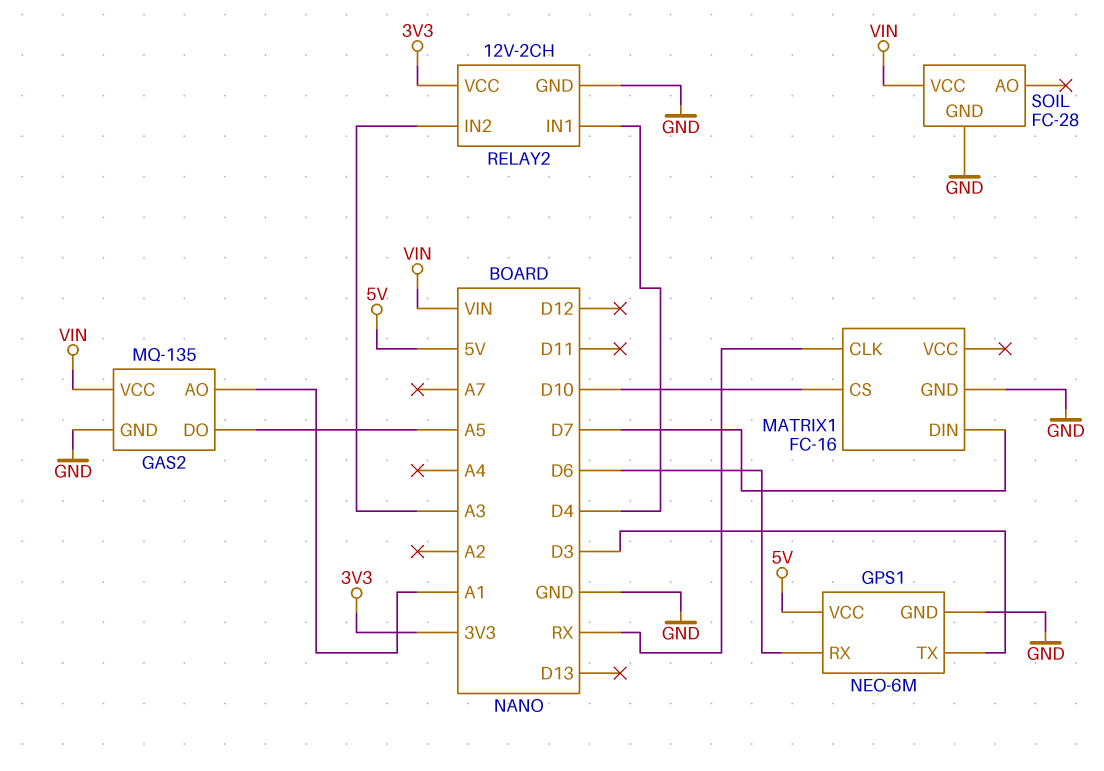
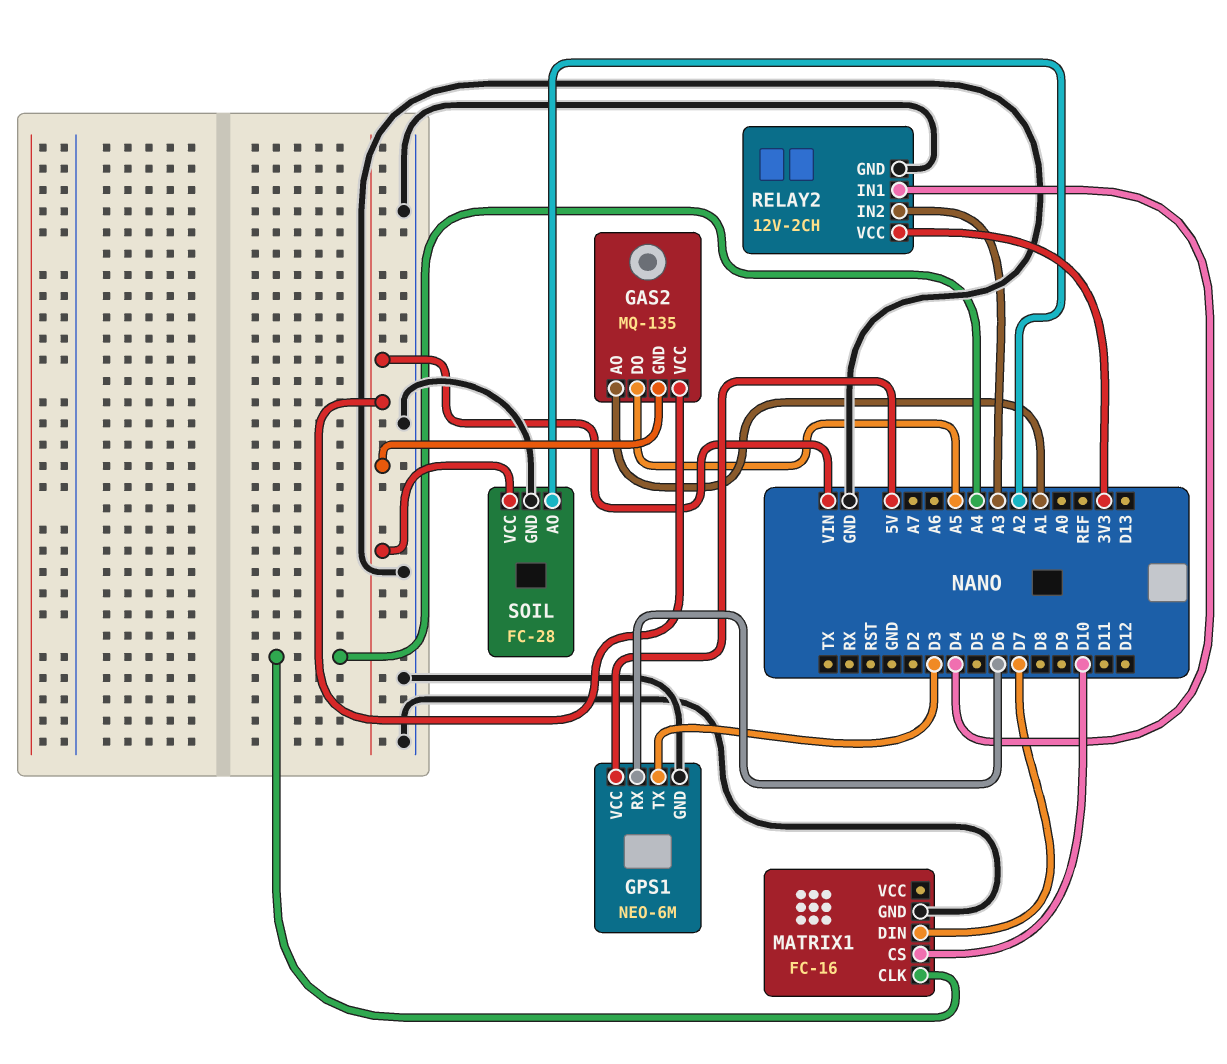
GAS2 pin GND: GND -> VIN
MATRIX1 pin CLK: RX -> A4
SOIL pin AO: none -> A2

